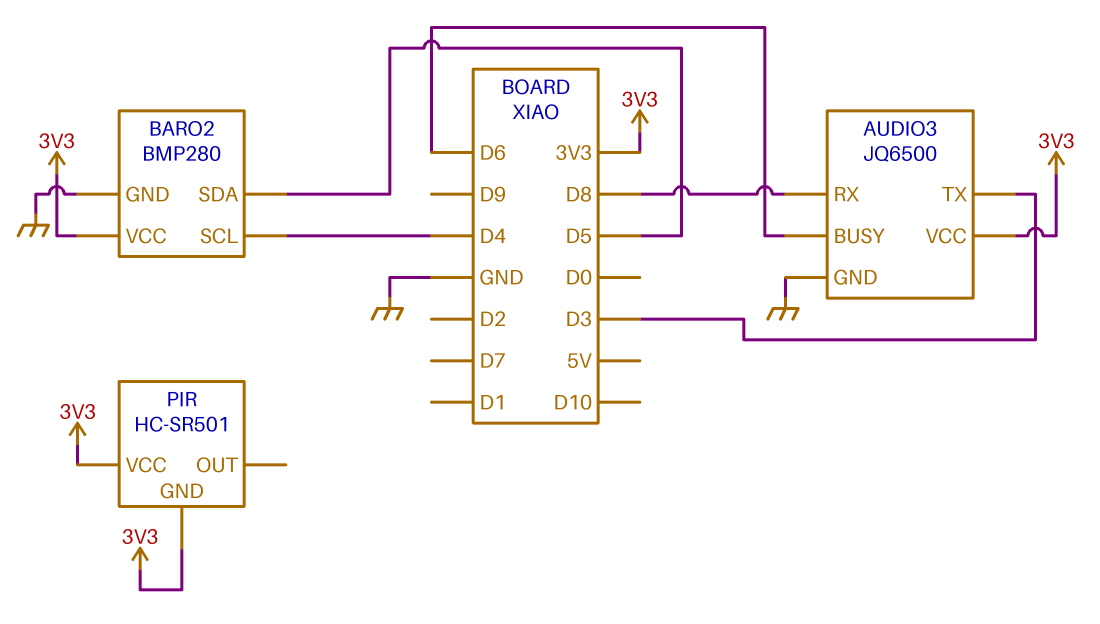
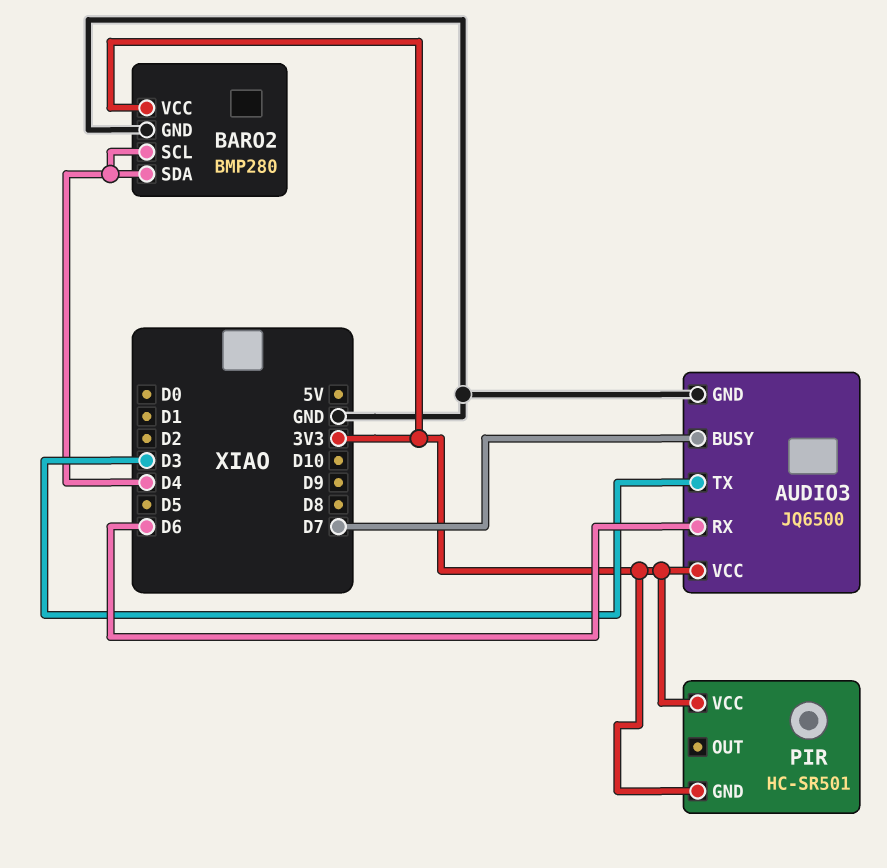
AUDIO3 pin BUSY: D6 -> D7
AUDIO3 pin RX: D8 -> D6
BARO2 pin SDA: D5 -> D4

